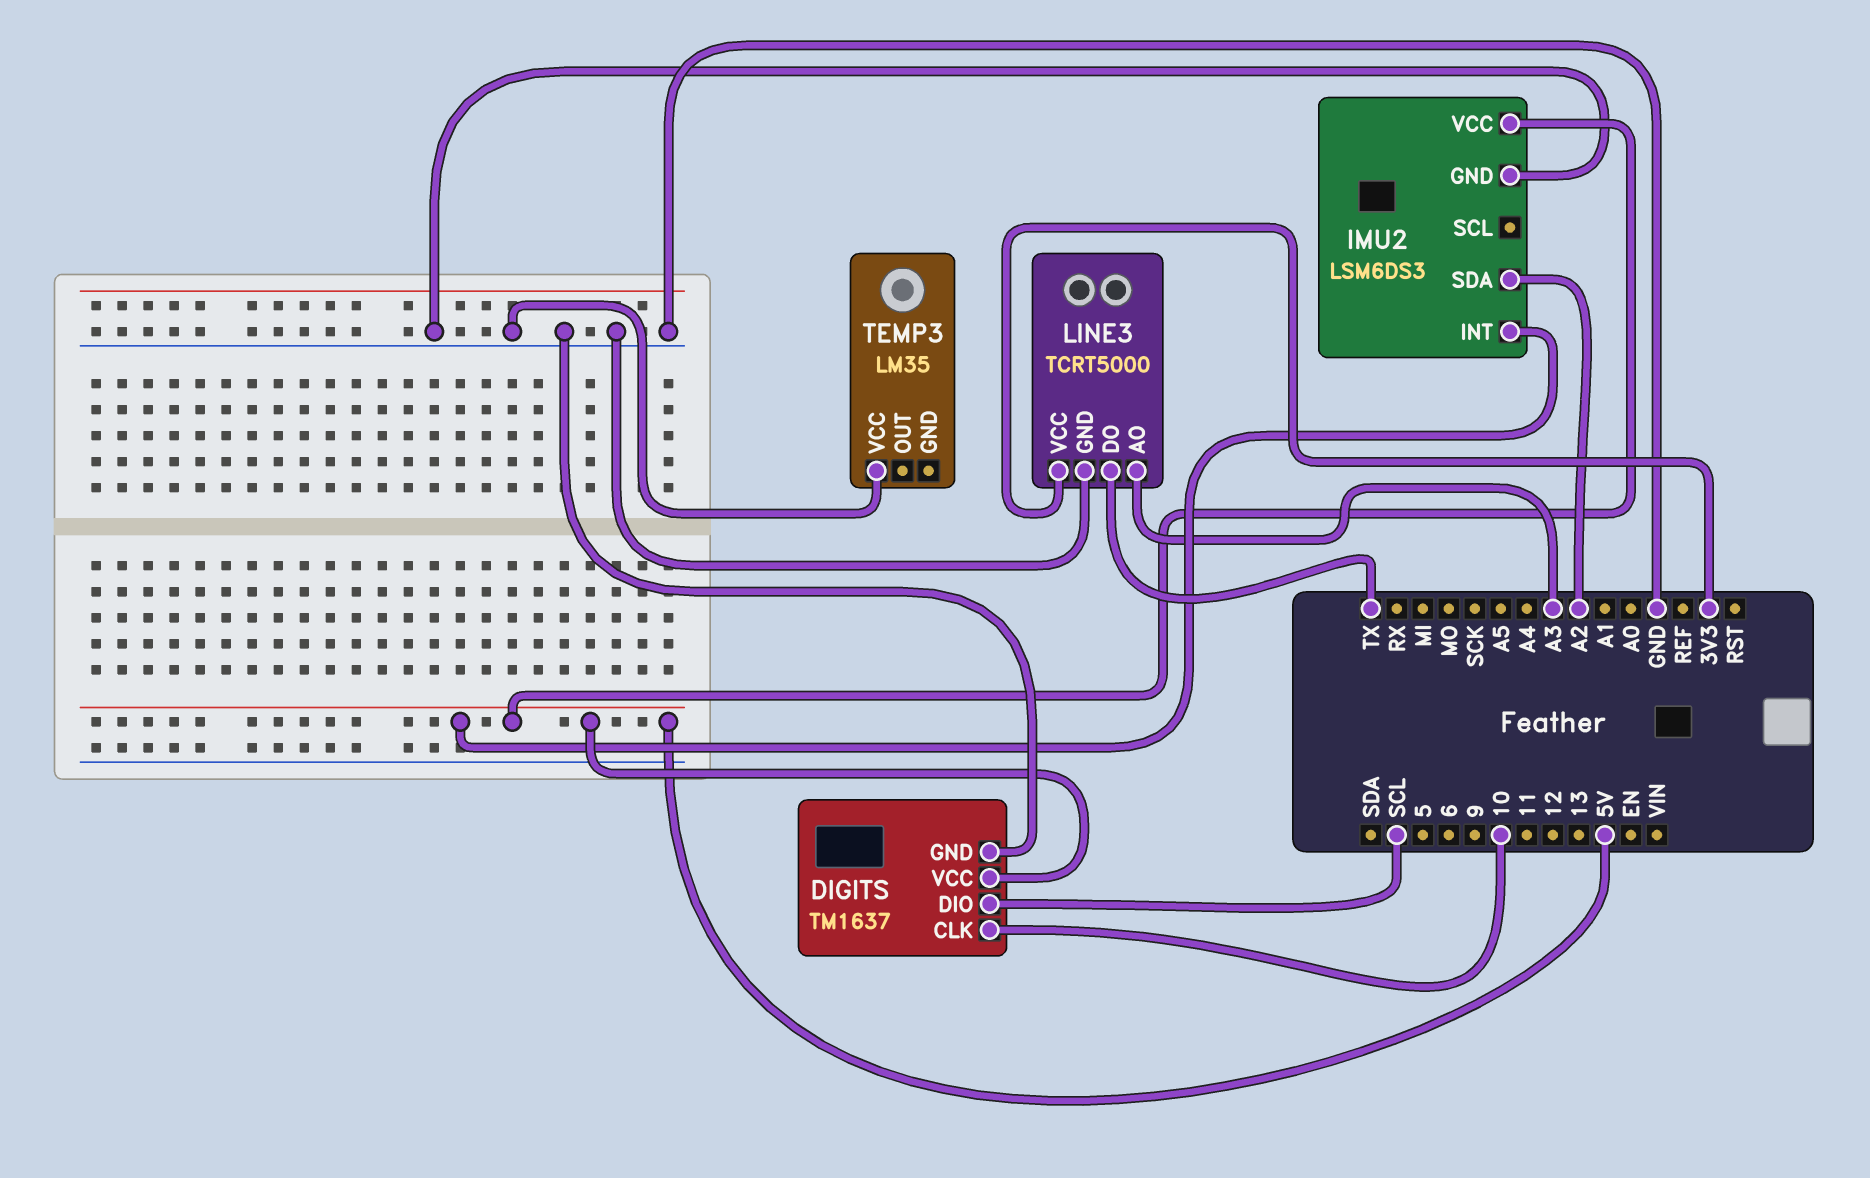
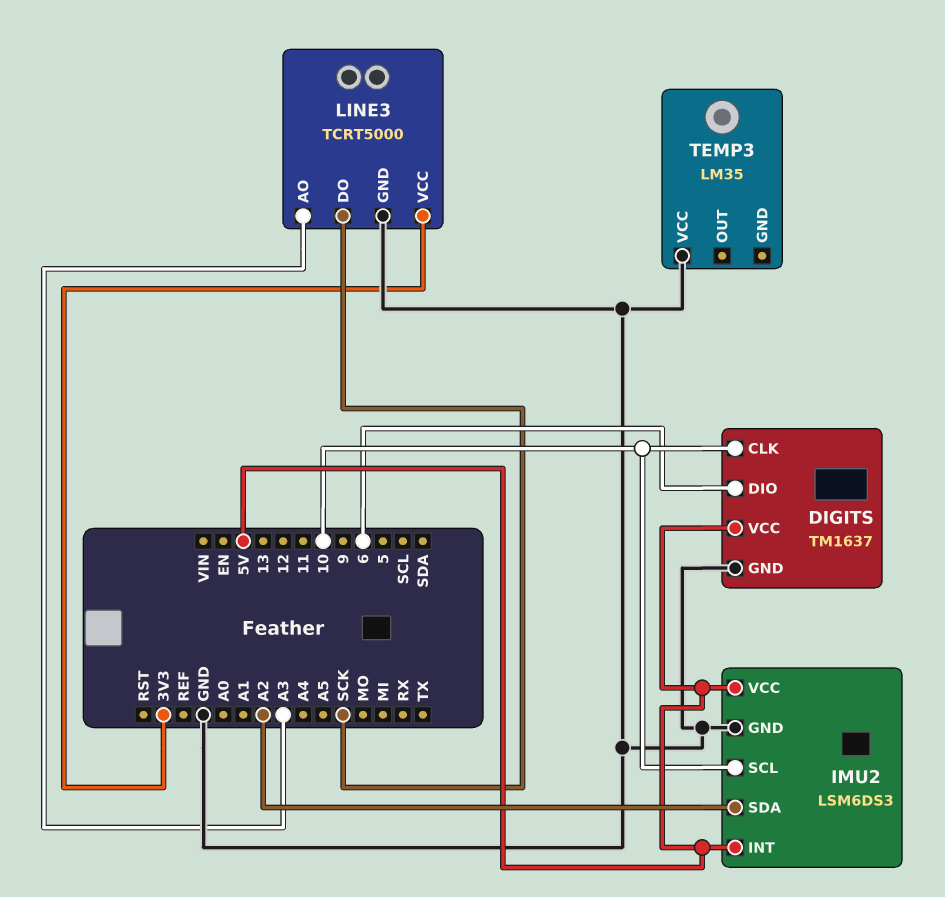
DIGITS pin DIO: SCL -> 6
IMU2 pin SCL: none -> 10
LINE3 pin DO: TX -> SCK

